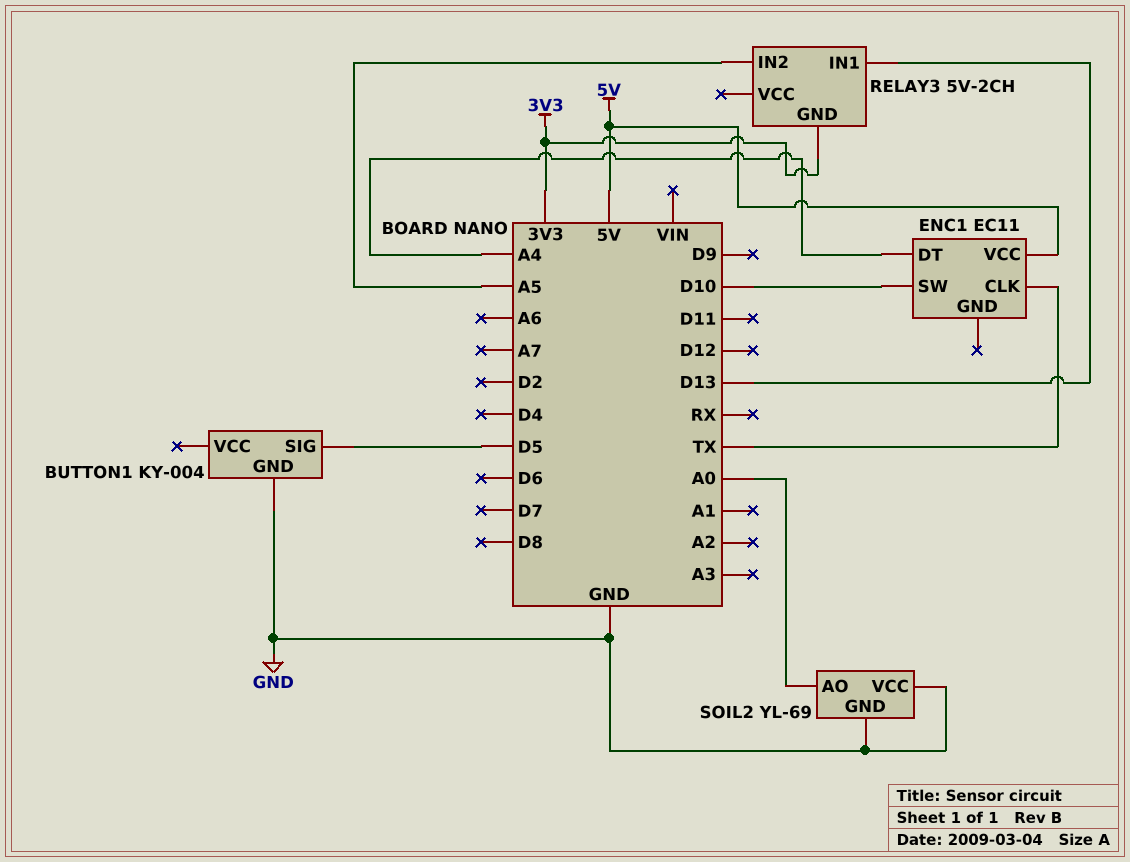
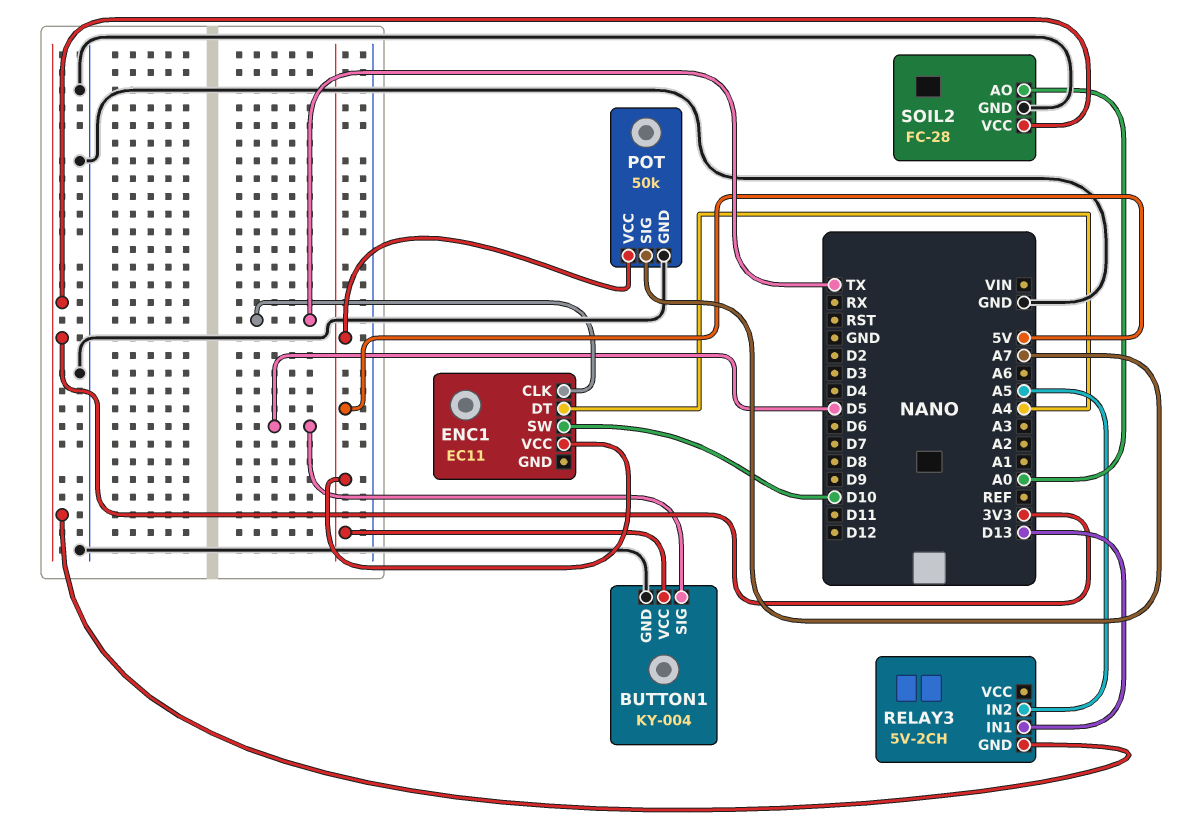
BUTTON1 pin VCC: none -> 5V
POT: none -> 50k
POT pin GND: none -> GND
POT pin SIG: none -> A7
POT pin VCC: none -> 5V
SOIL2: YL-69 -> FC-28
SOIL2 pin VCC: GND -> 3V3

